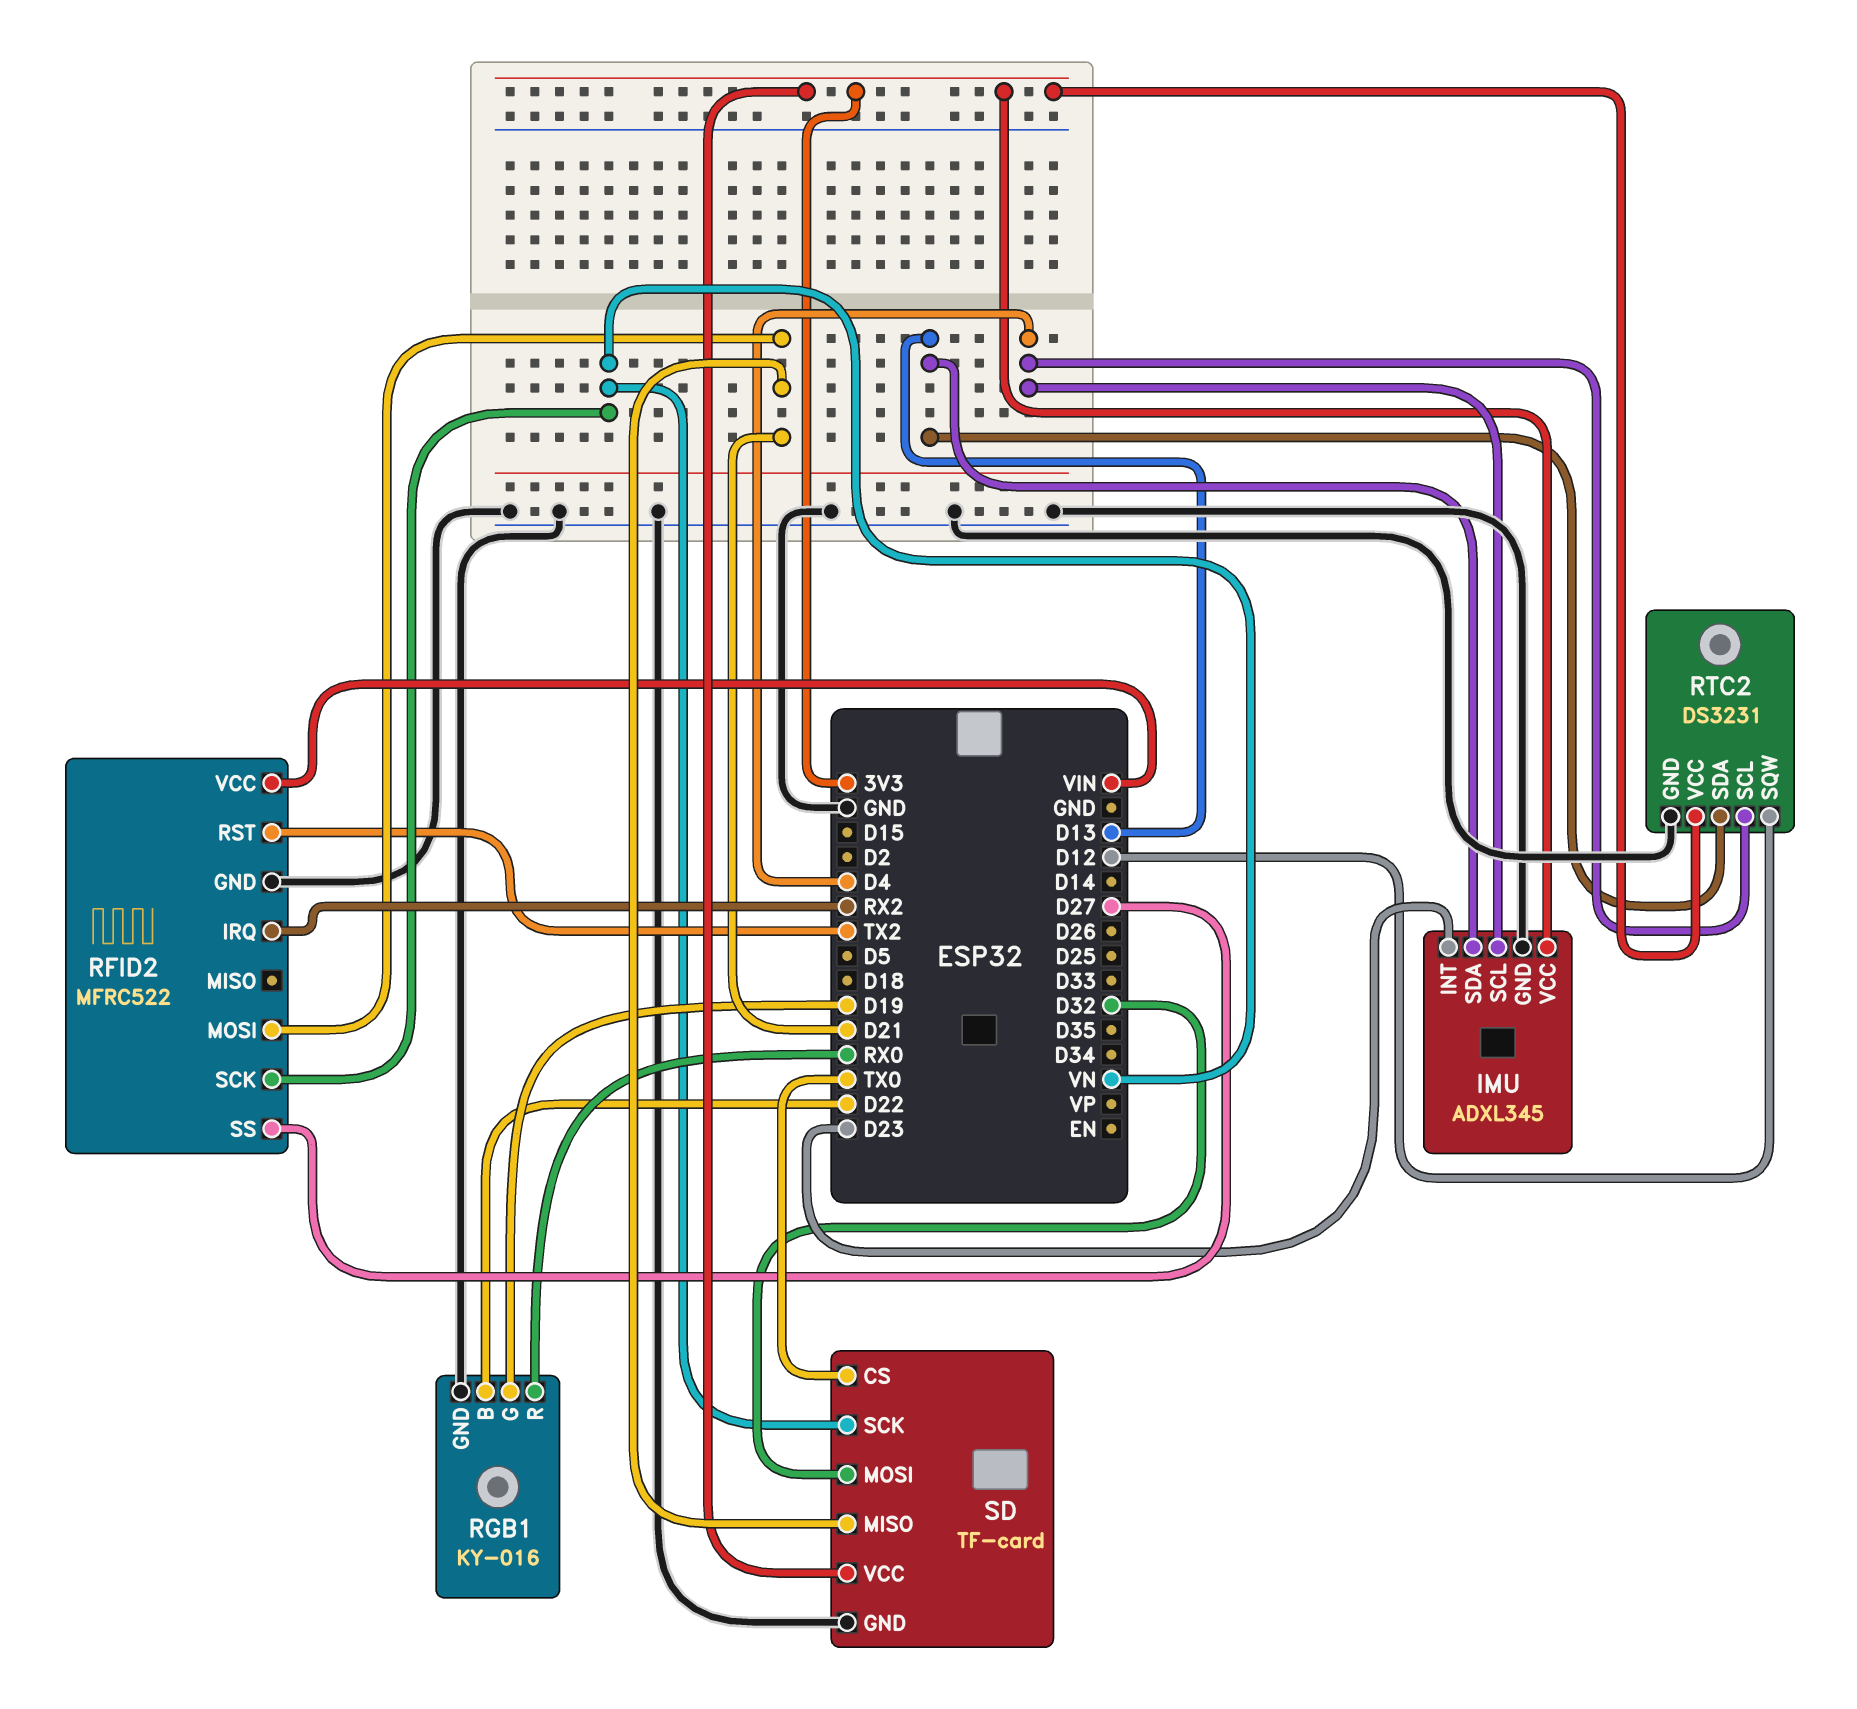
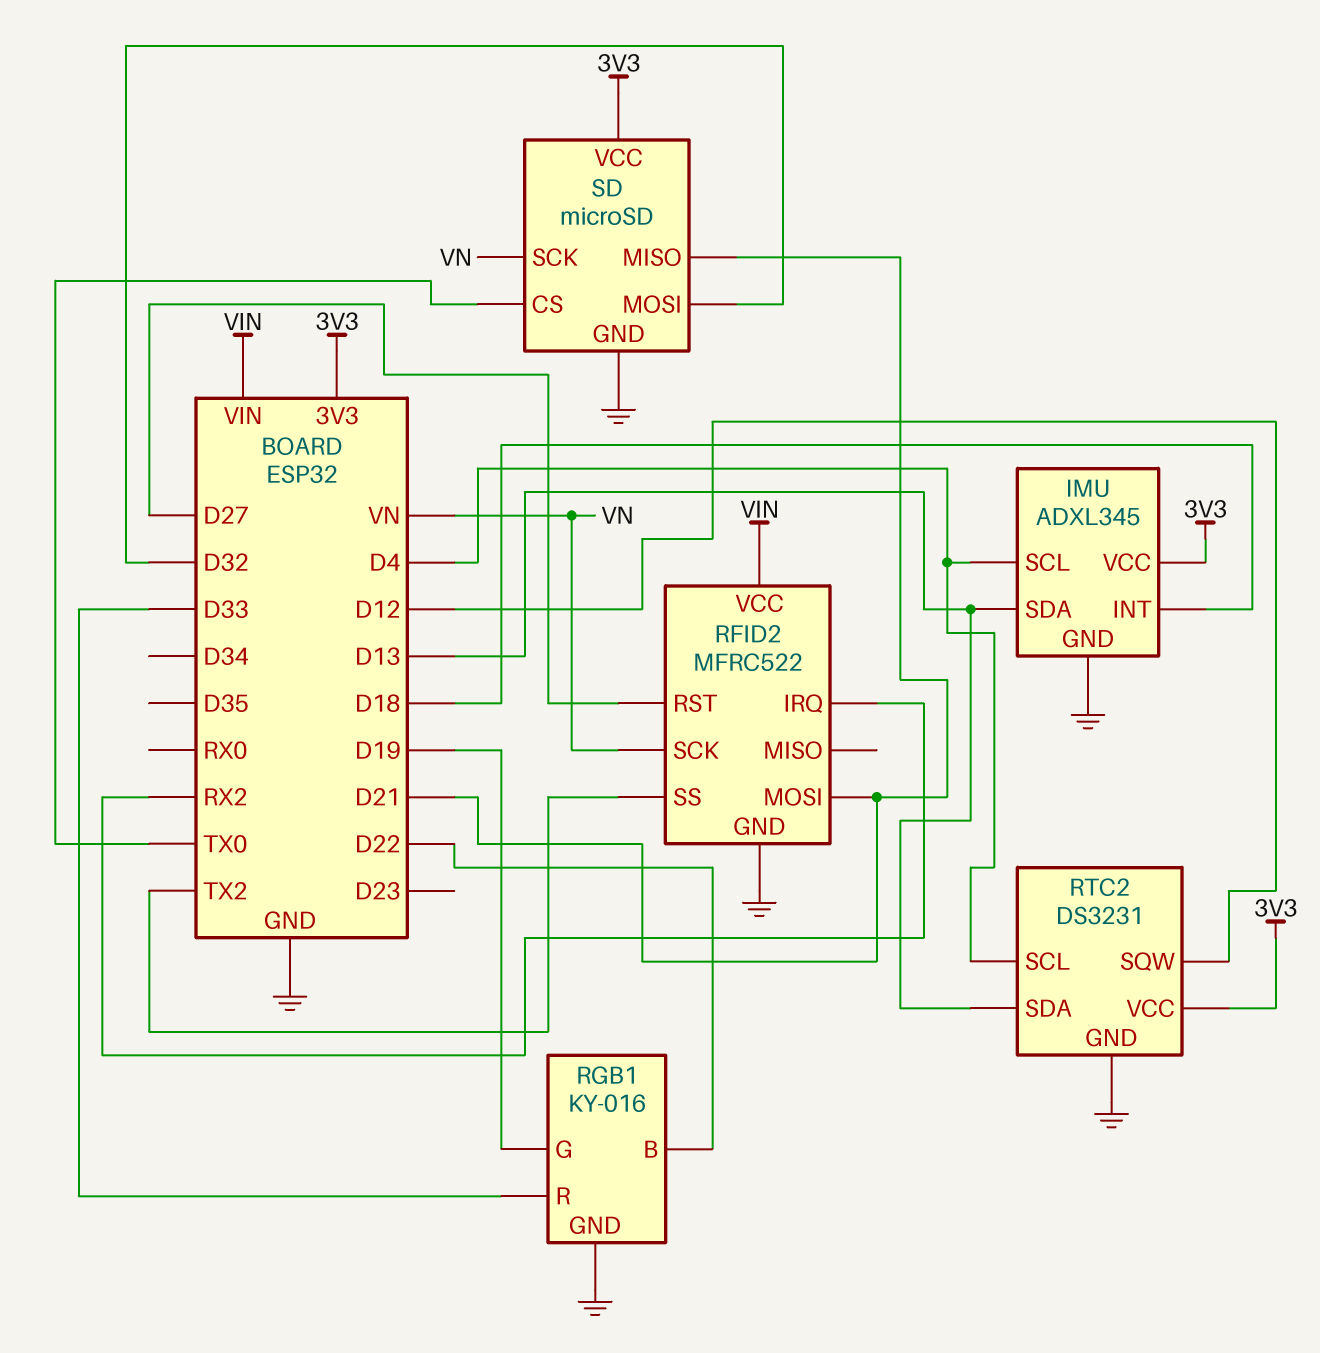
IMU pin INT: D23 -> D18
RFID2 pin RST: TX2 -> D27
RFID2 pin SS: D27 -> TX2
RGB1 pin R: RX0 -> D33
SD: TF-card -> microSD

